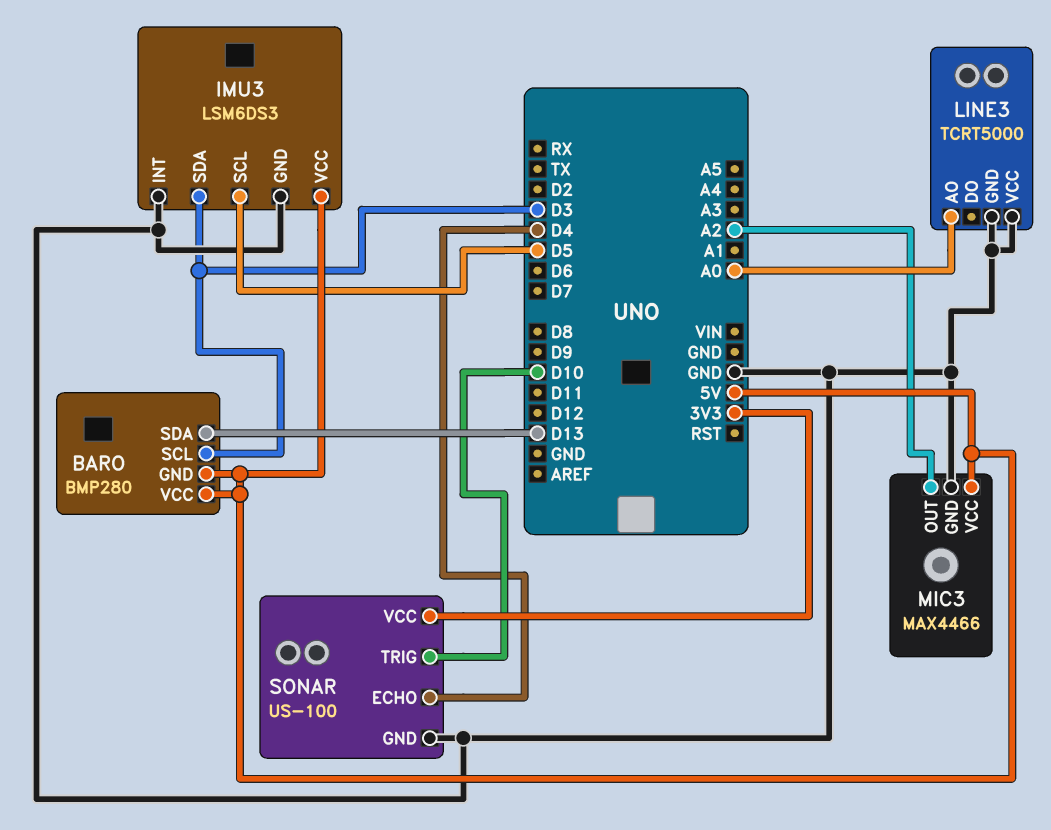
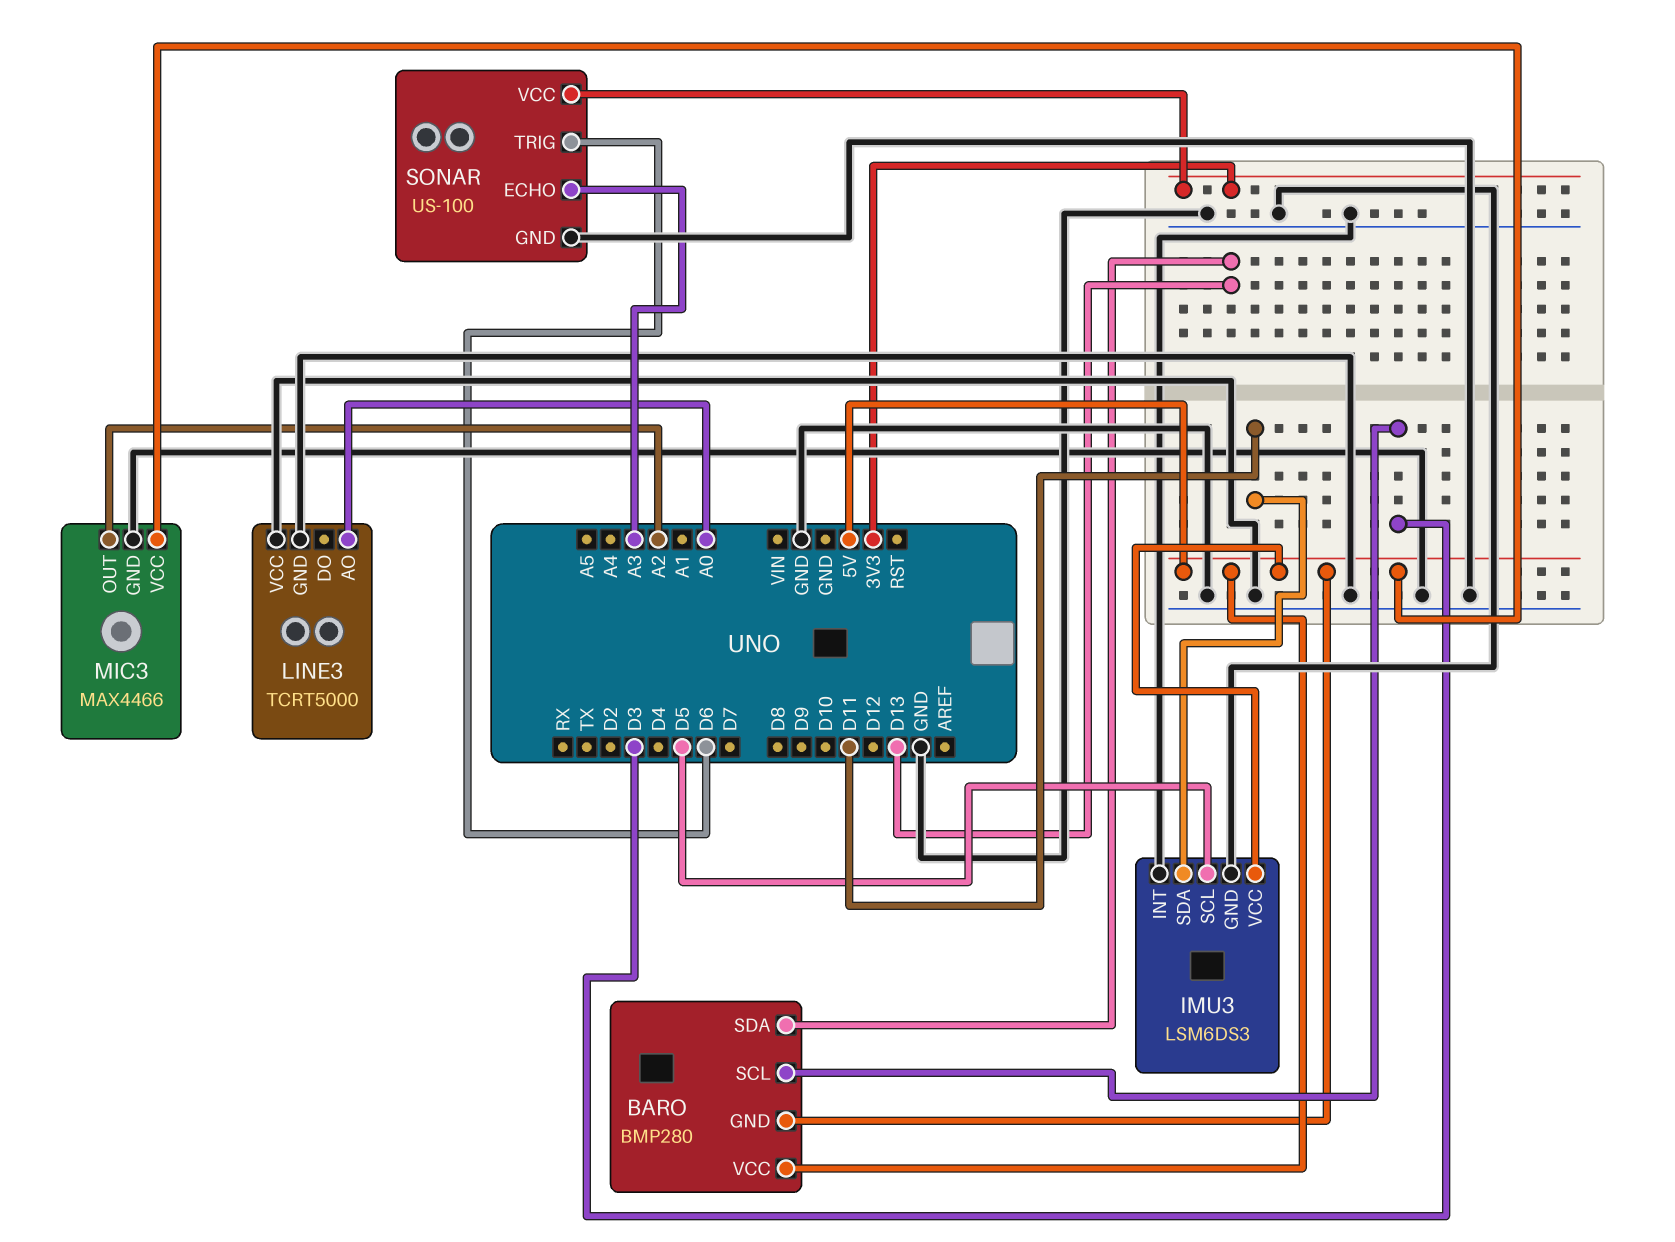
IMU3 pin SDA: D3 -> D11
SONAR pin ECHO: D4 -> A3
SONAR pin TRIG: D10 -> D6

